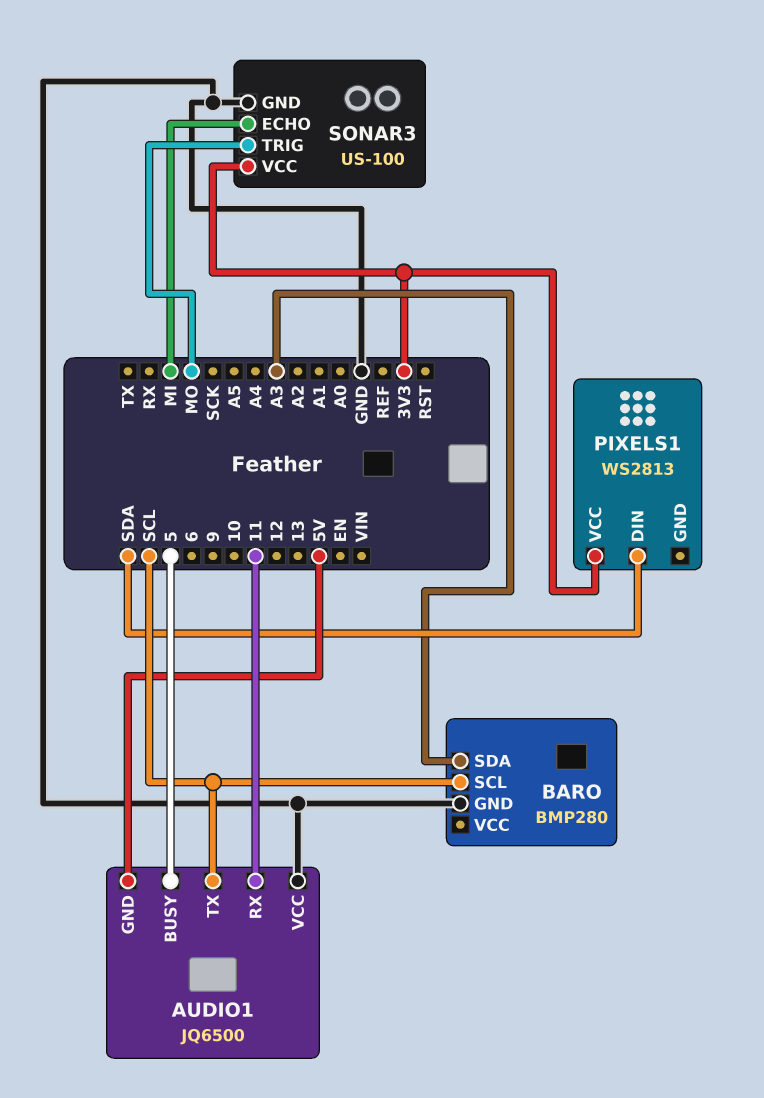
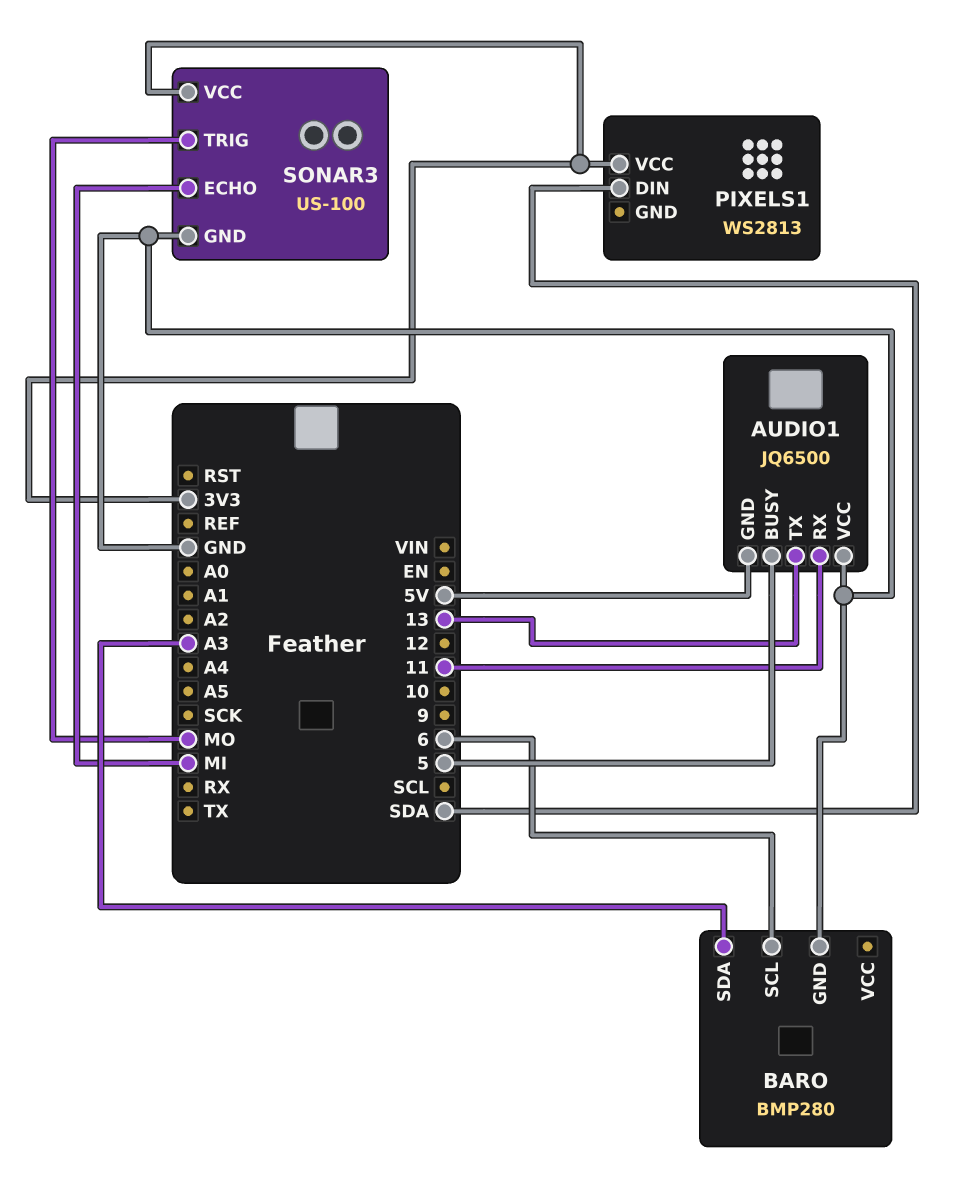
AUDIO1 pin TX: SCL -> 13
BARO pin SCL: SCL -> 6

